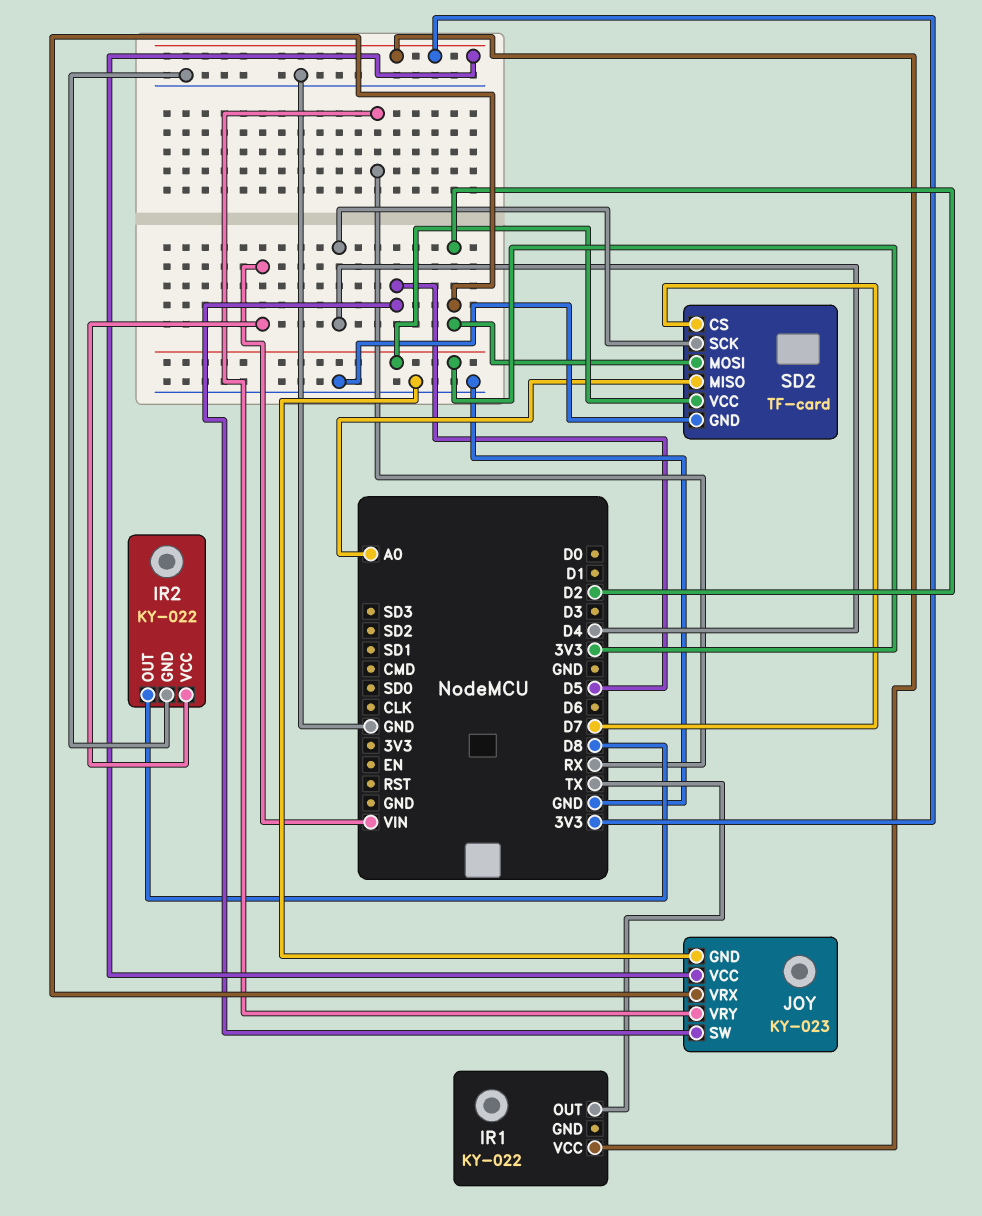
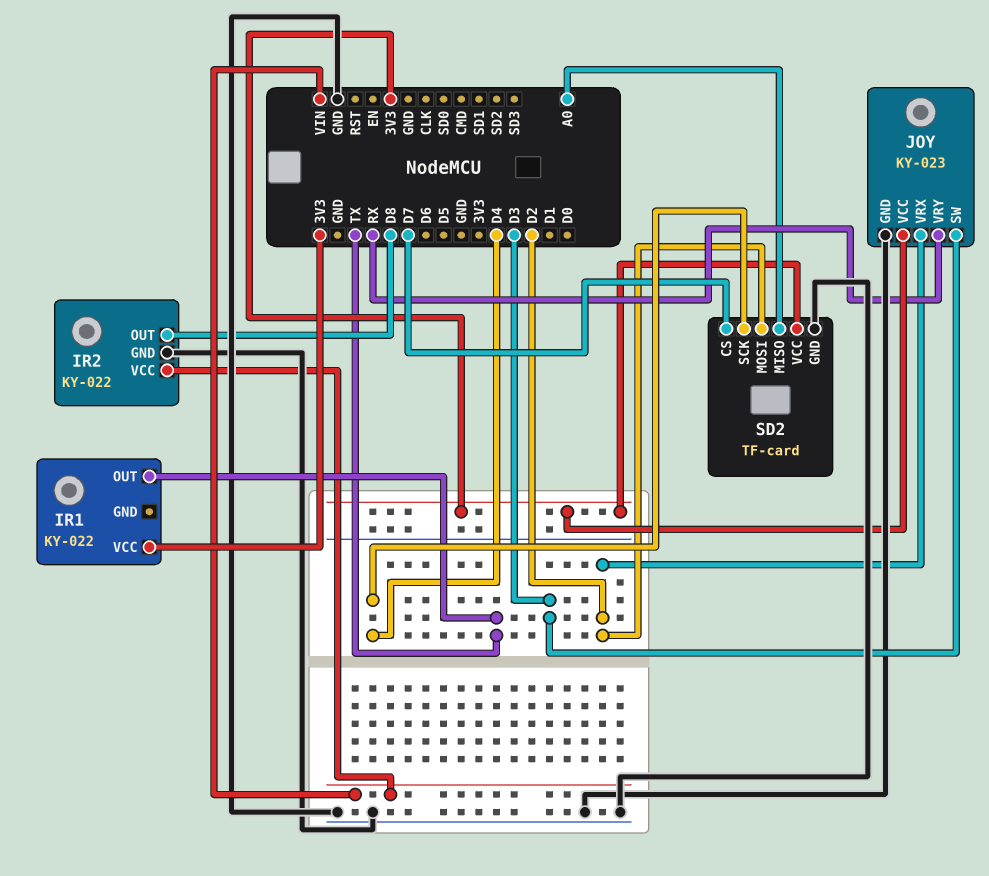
JOY pin SW: D5 -> D3

